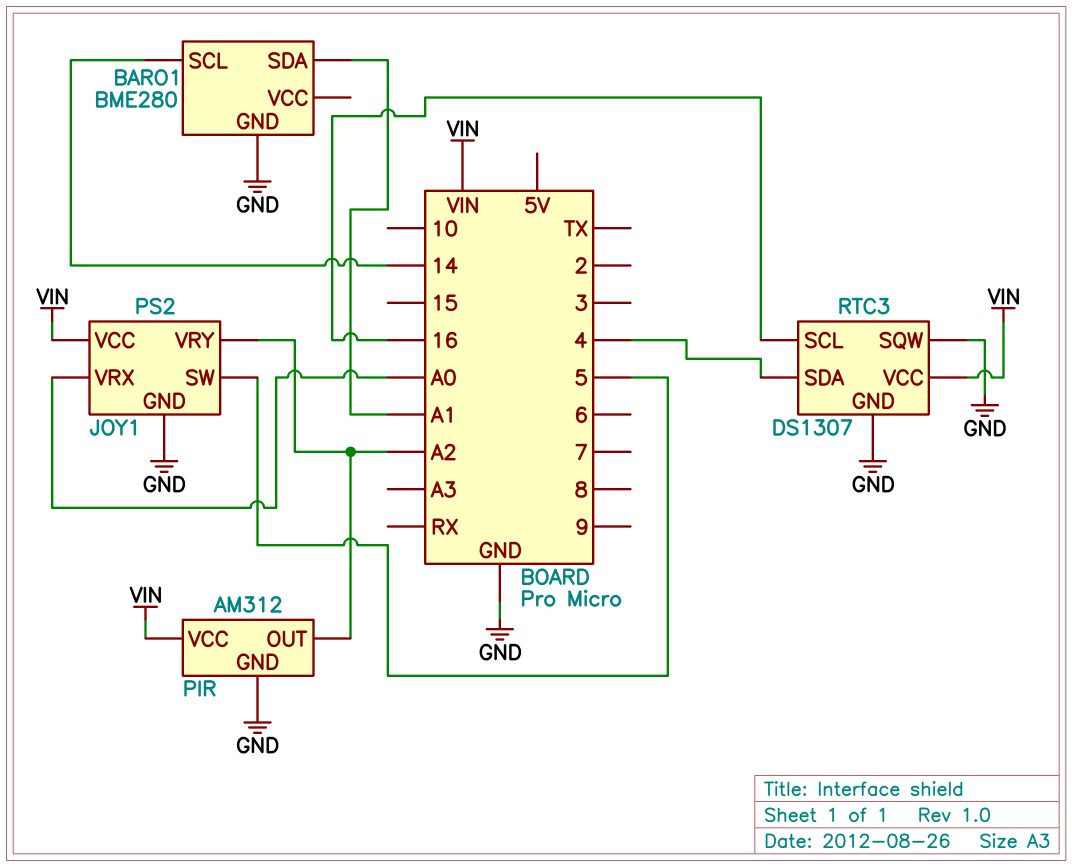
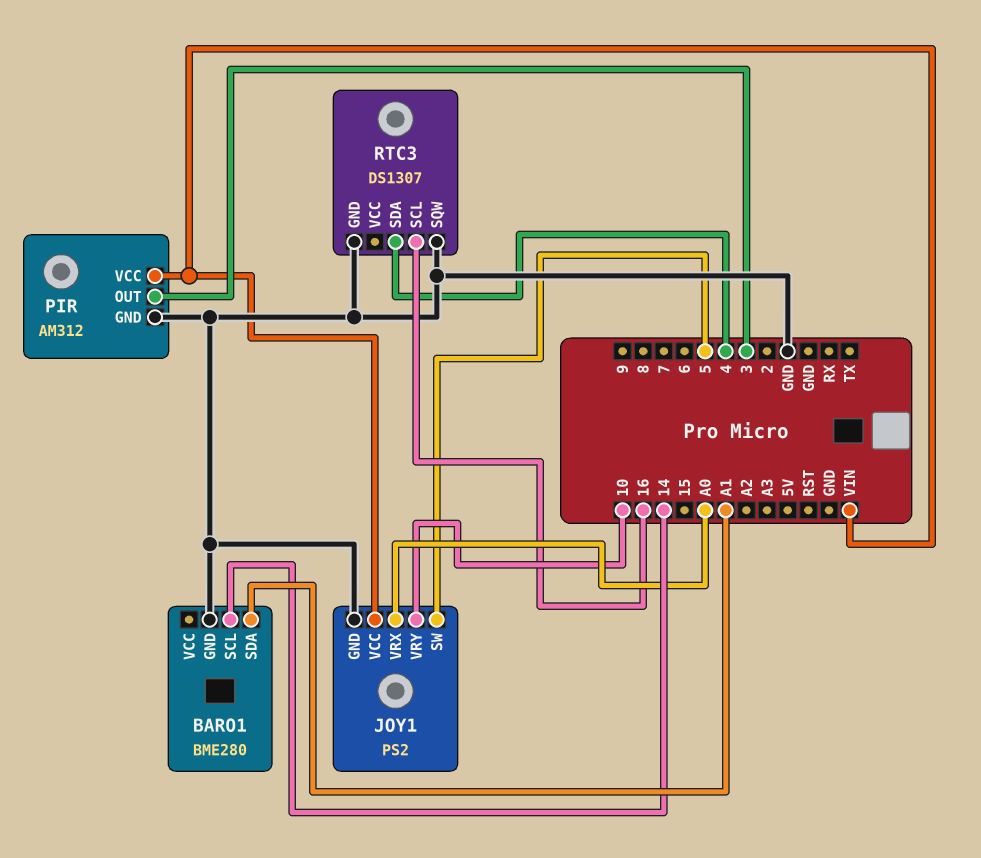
JOY1 pin VRY: A2 -> 10
PIR pin OUT: A2 -> 3
RTC3 pin VCC: VIN -> none

